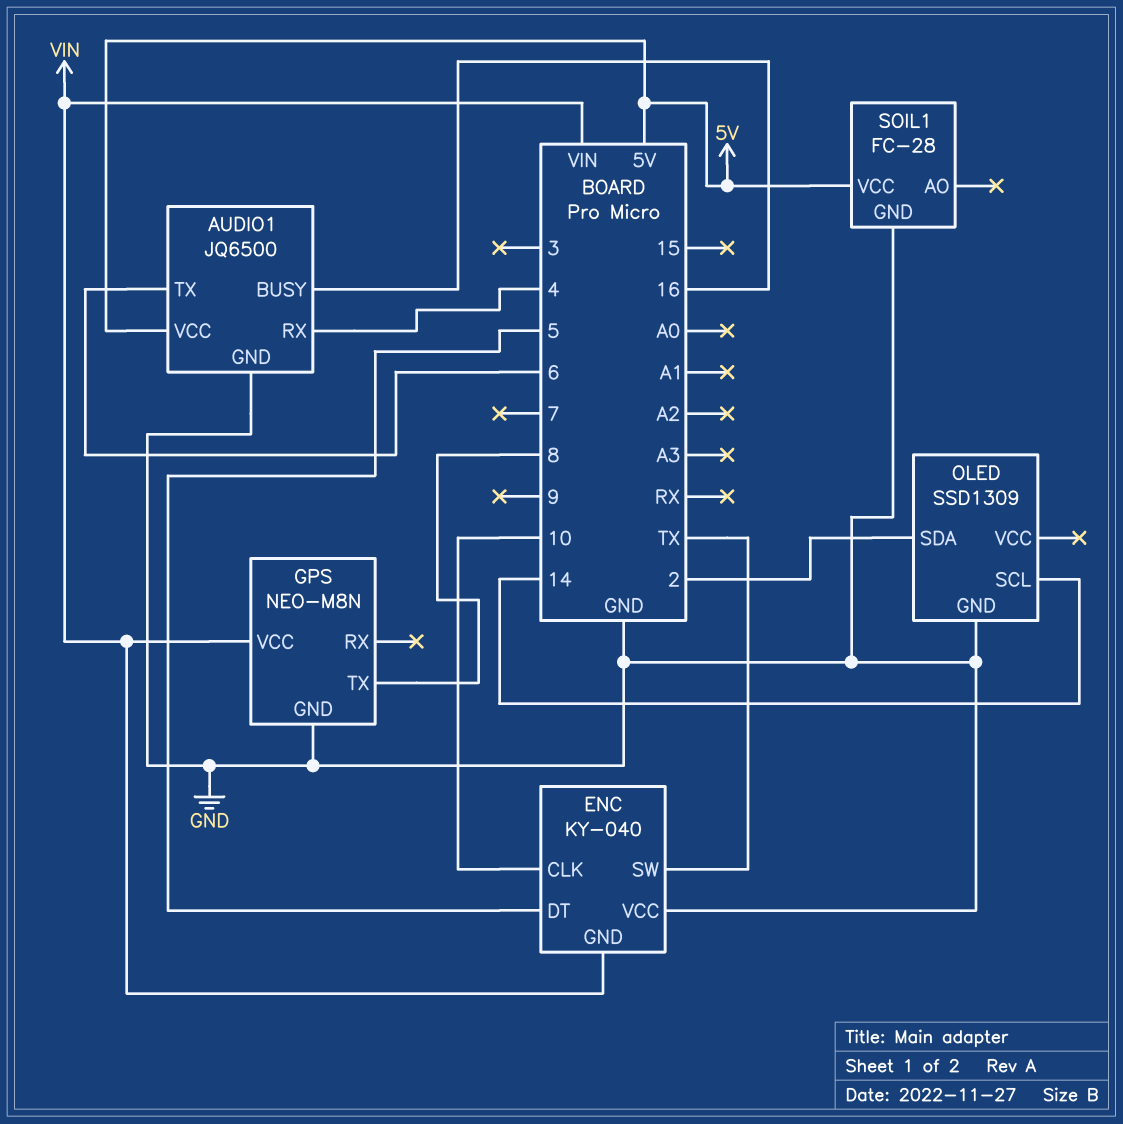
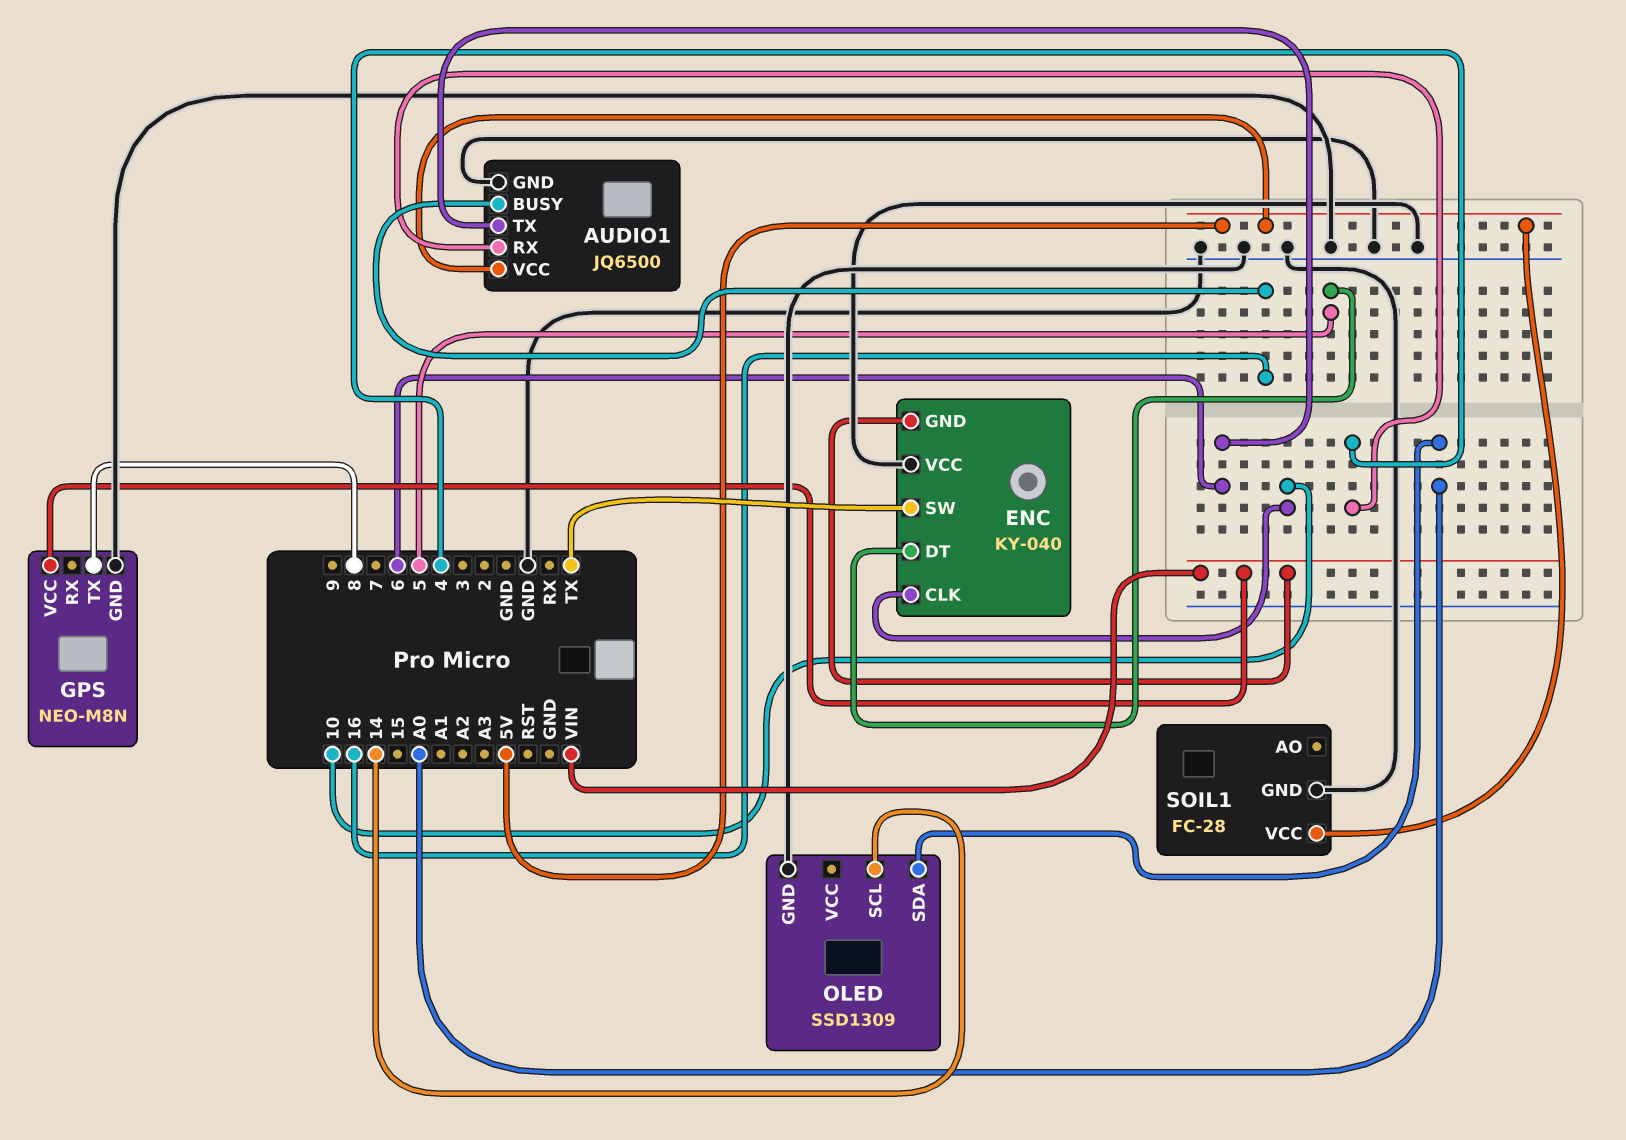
OLED pin SDA: 2 -> A0

